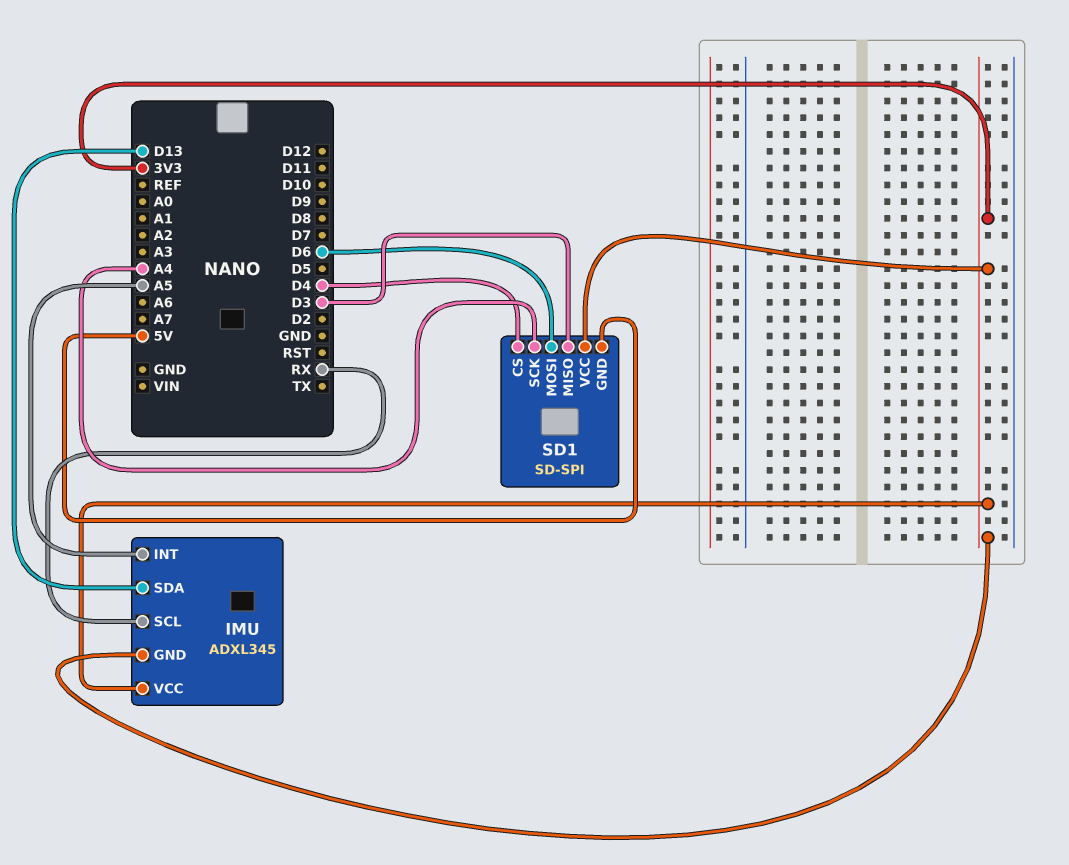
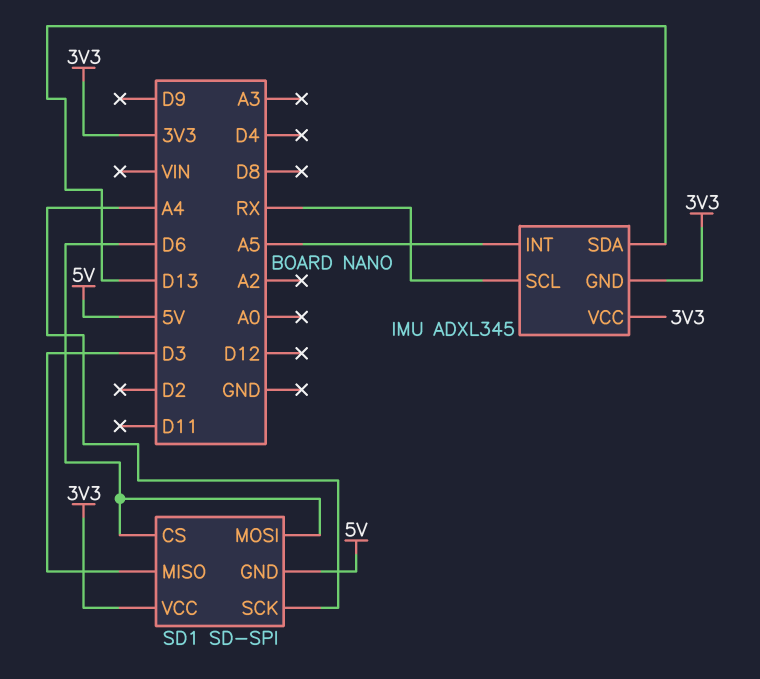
SD1 pin CS: D4 -> D6

